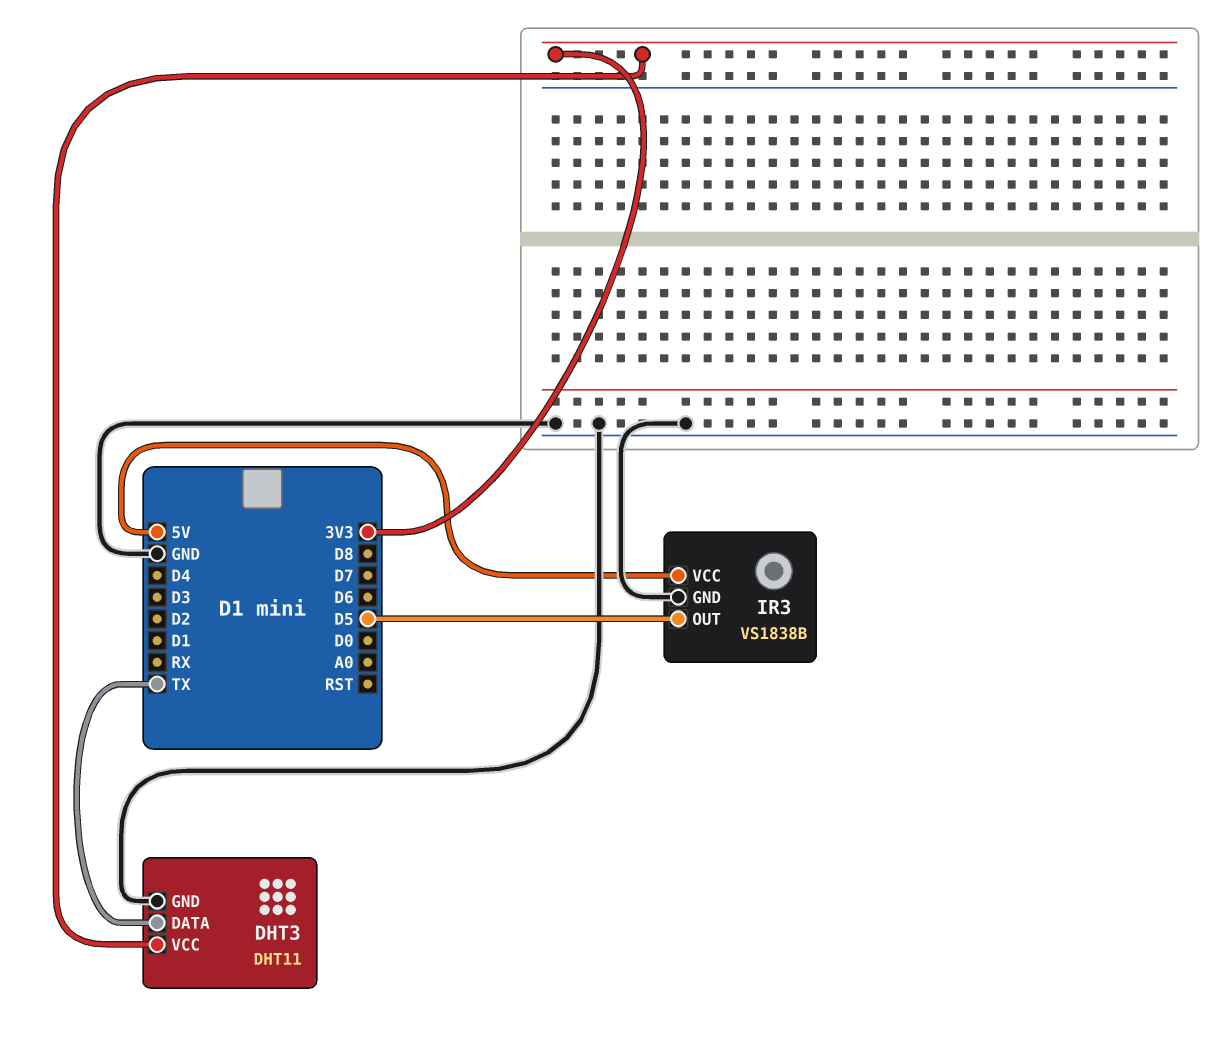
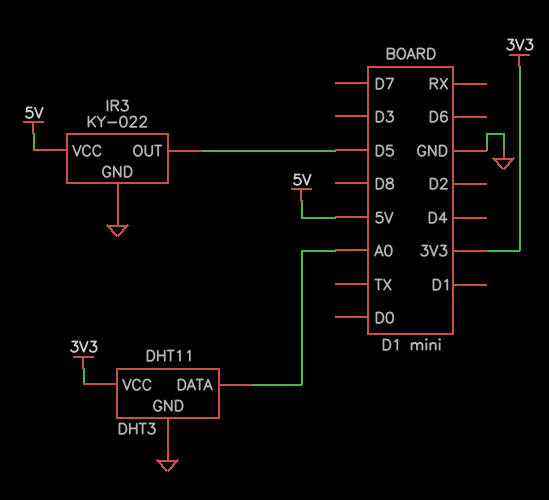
DHT3 pin DATA: TX -> A0
IR3: VS1838B -> KY-022

